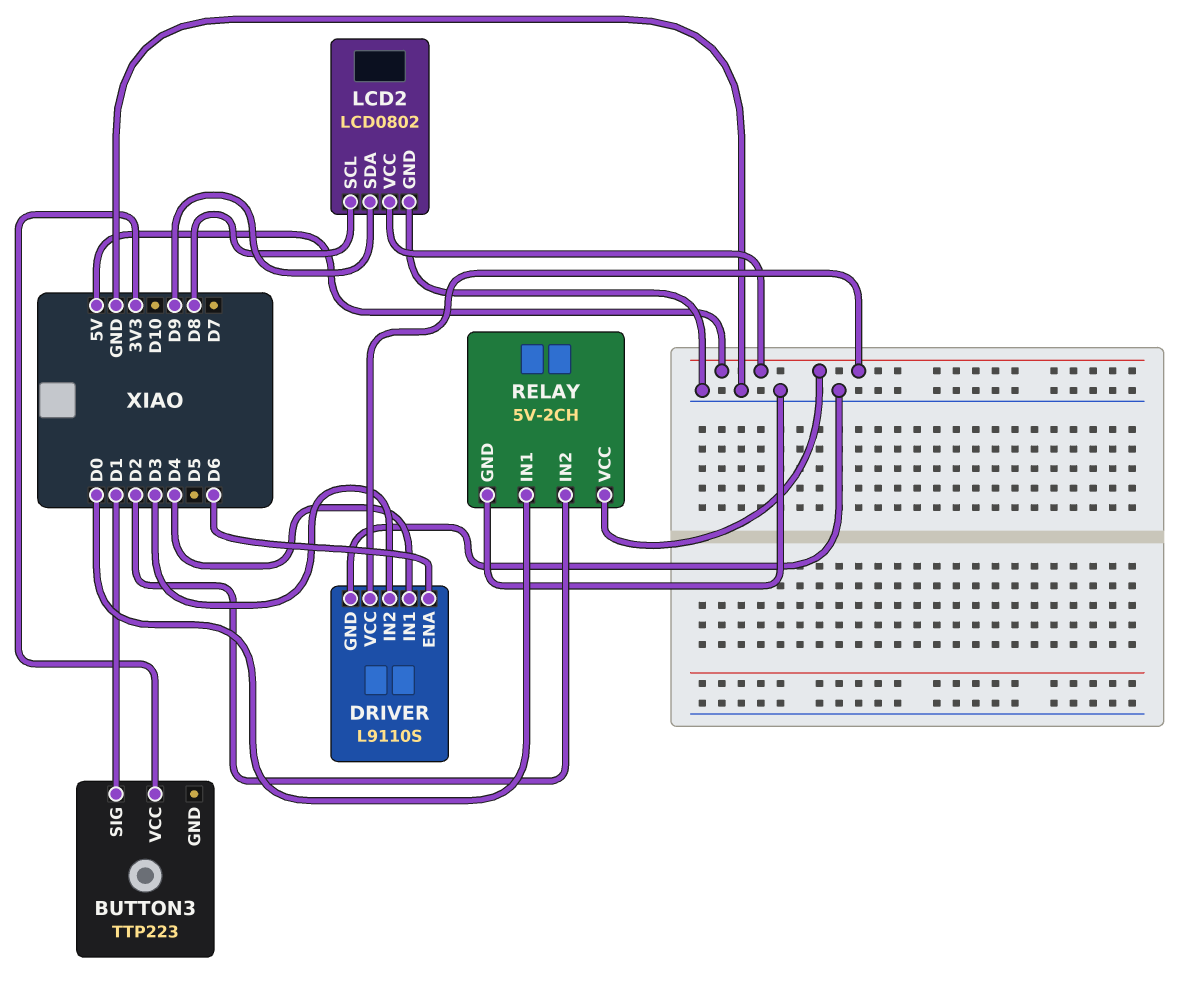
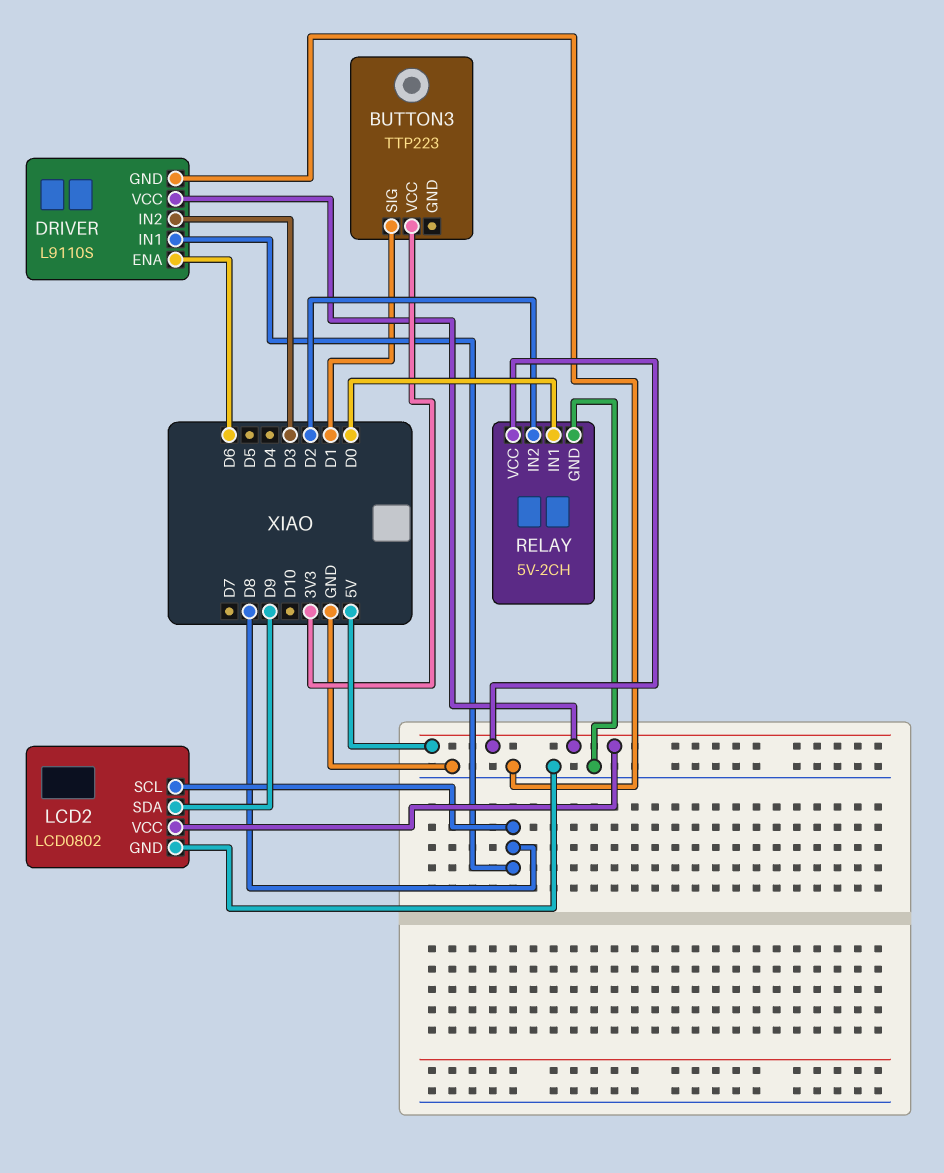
DRIVER pin IN1: D4 -> D8

